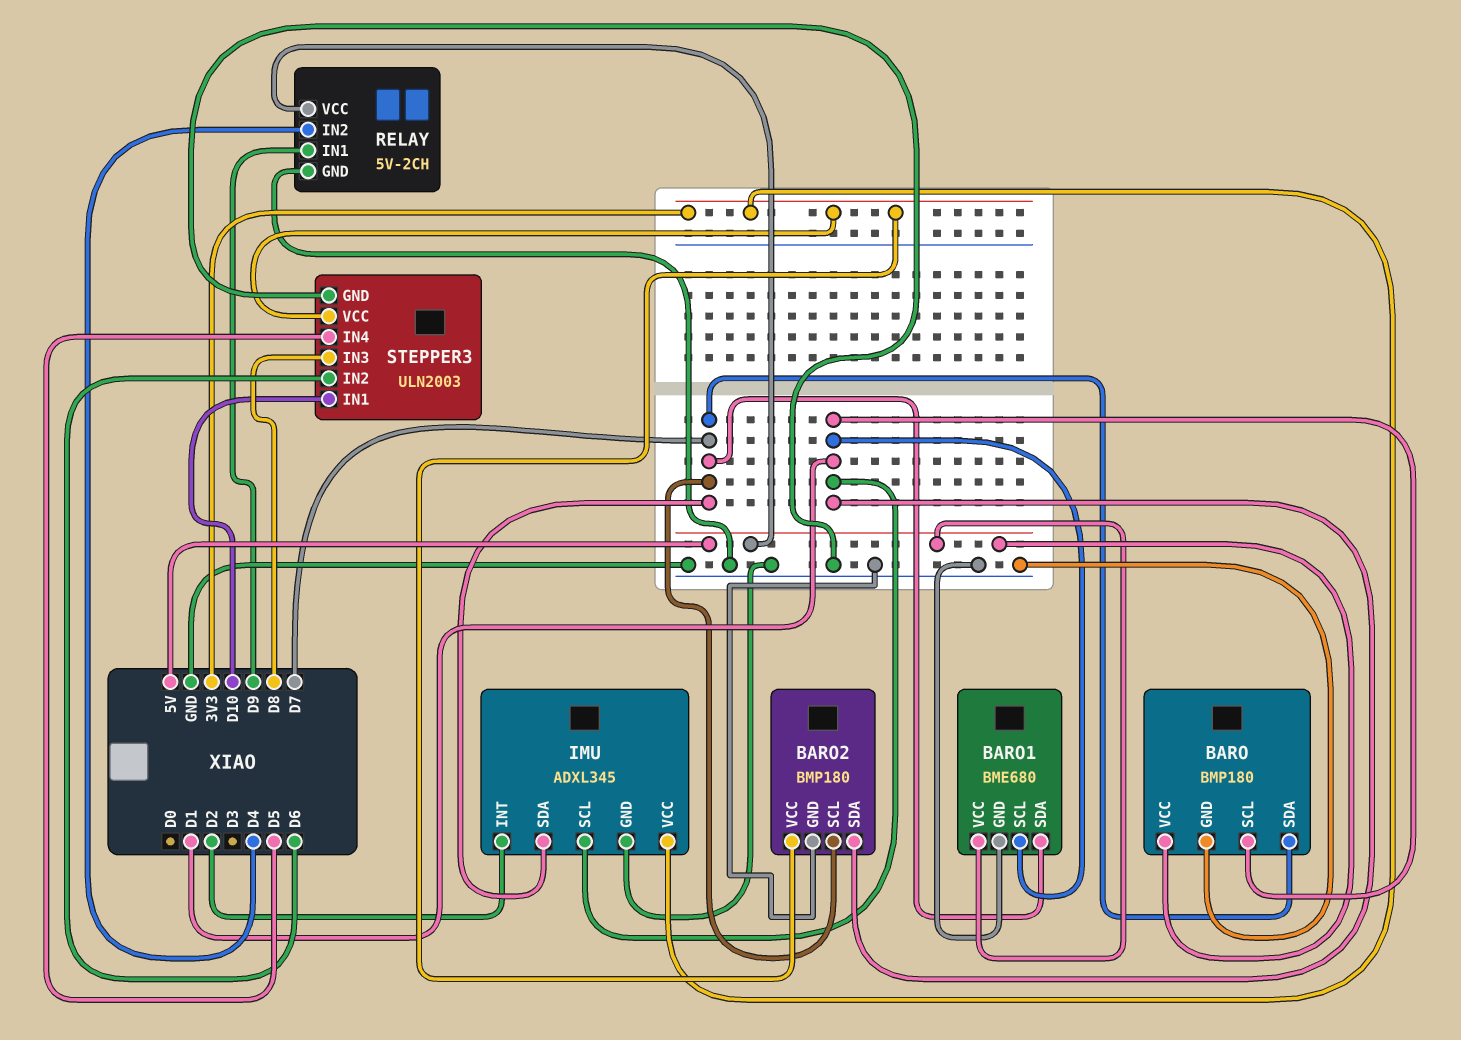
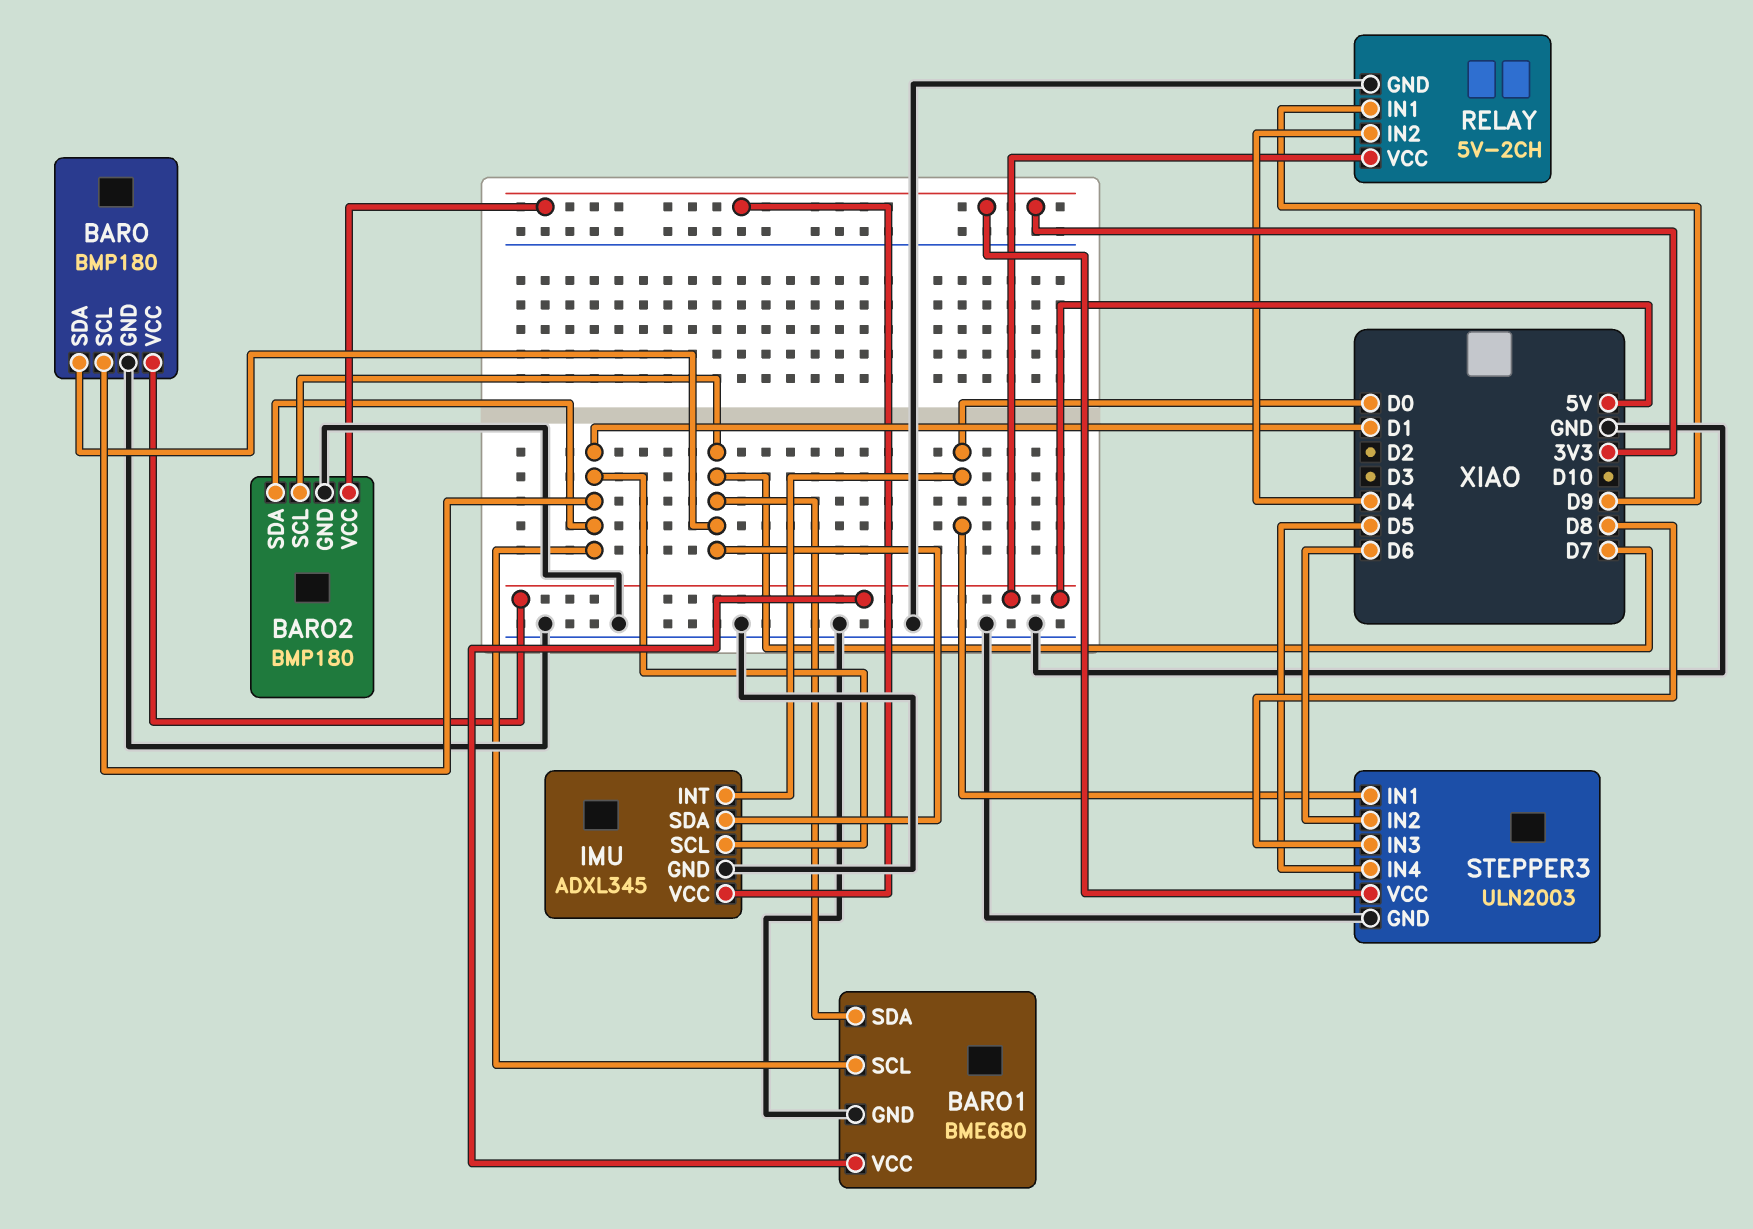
IMU pin INT: D2 -> D0
STEPPER3 pin IN1: D10 -> D0

